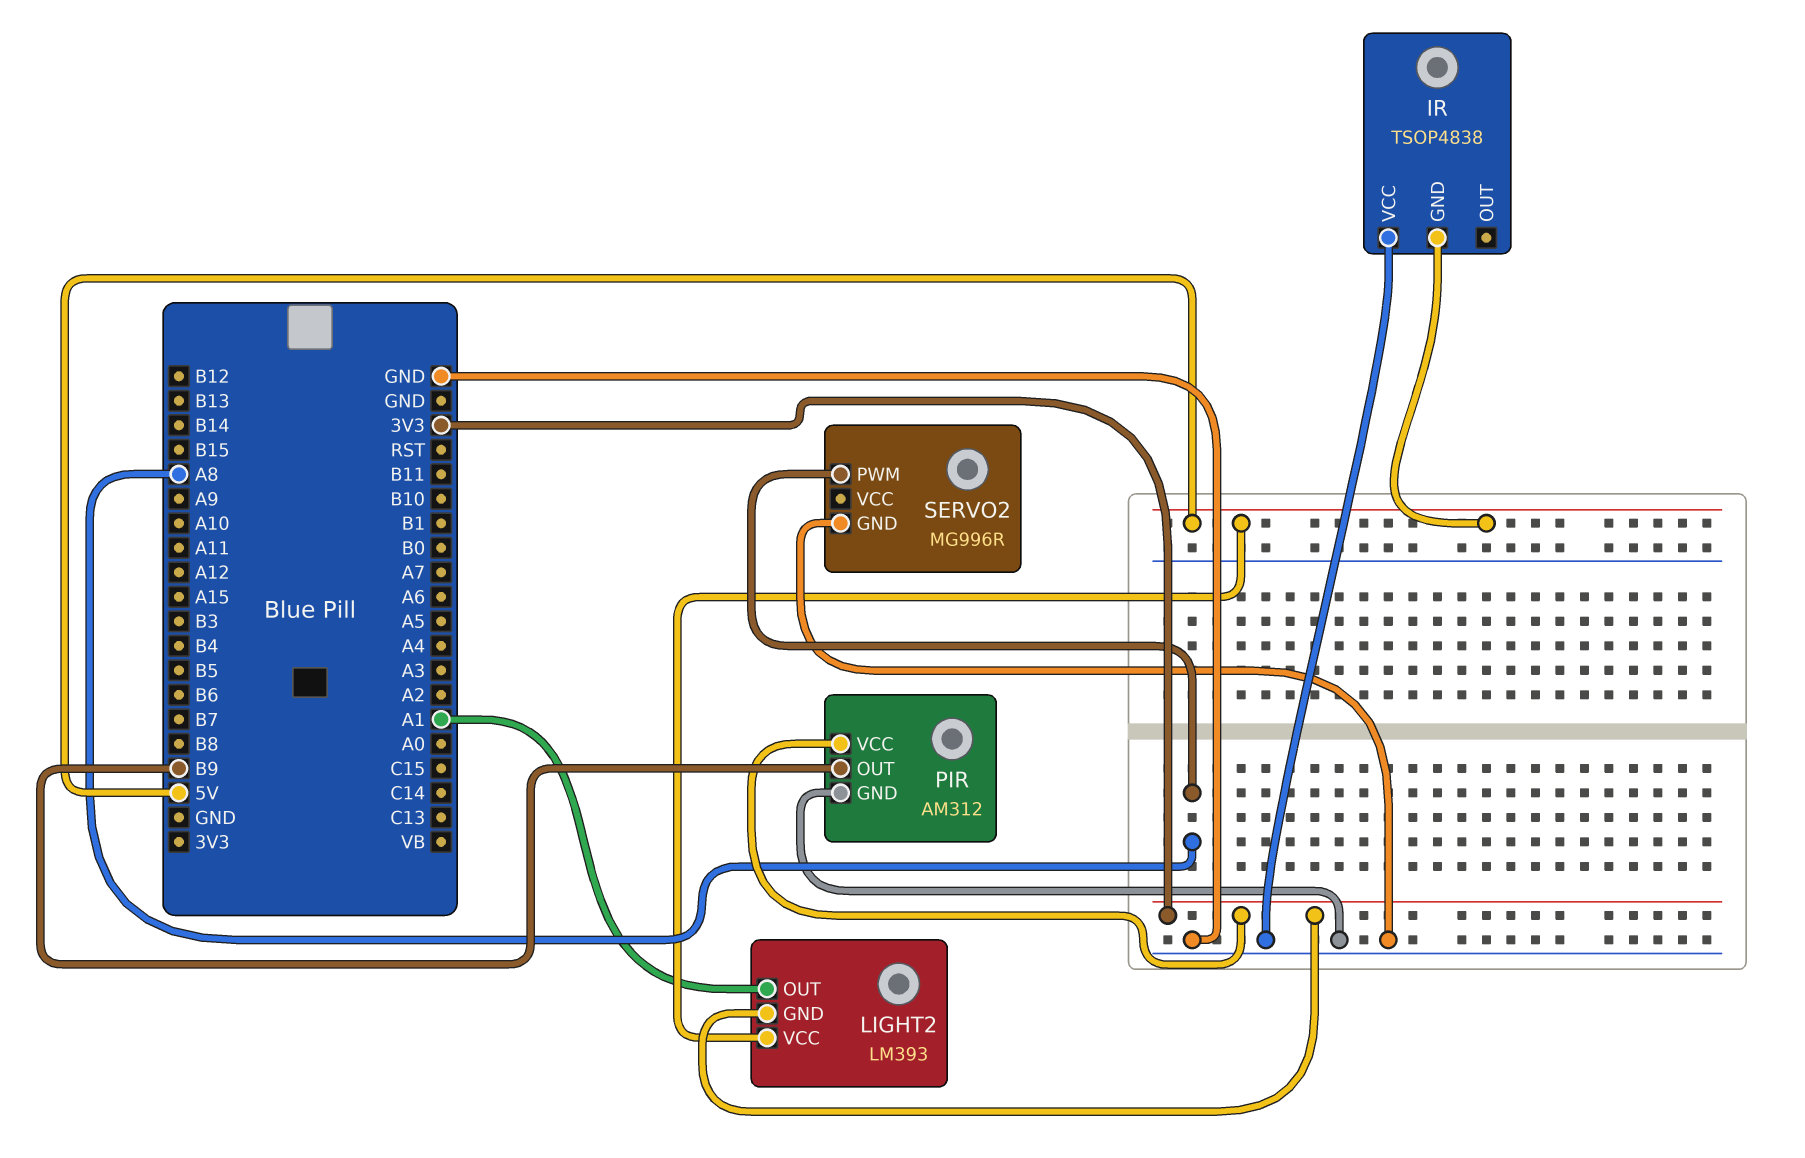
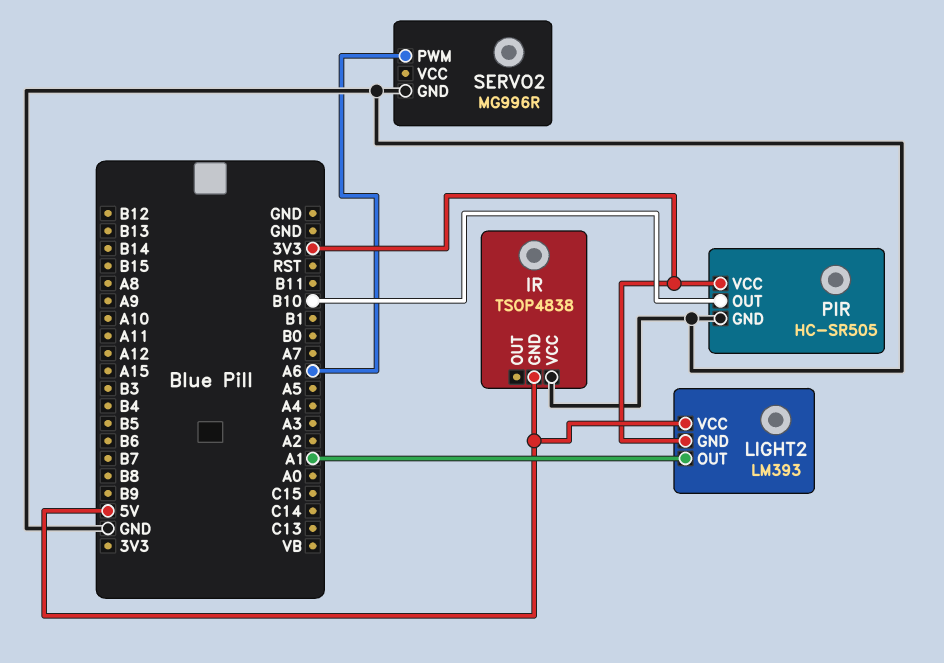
PIR: AM312 -> HC-SR505
PIR pin OUT: B9 -> B10
SERVO2 pin PWM: A8 -> A6

